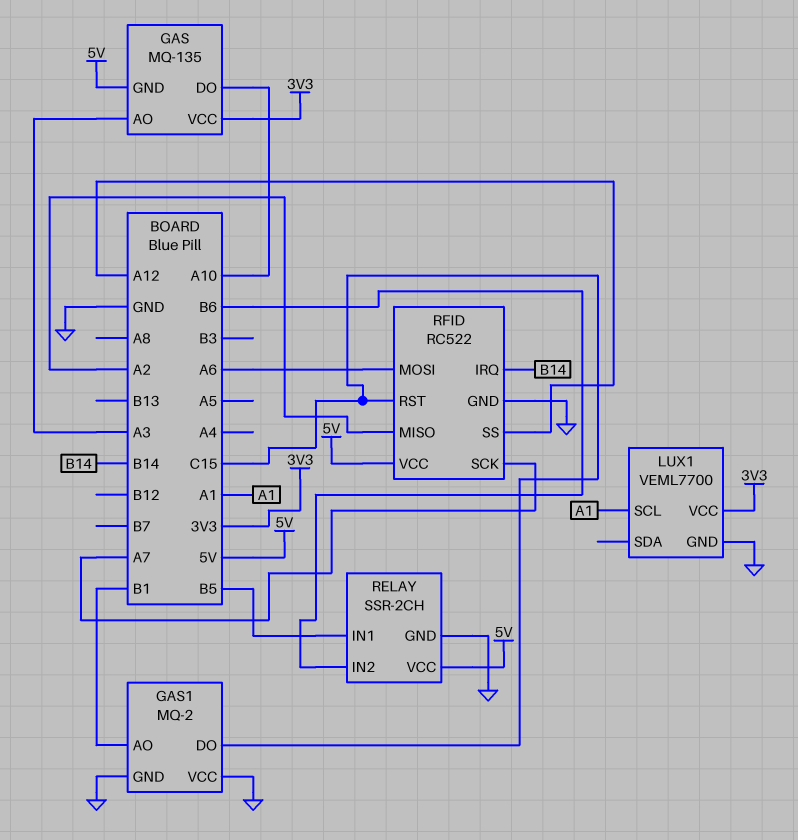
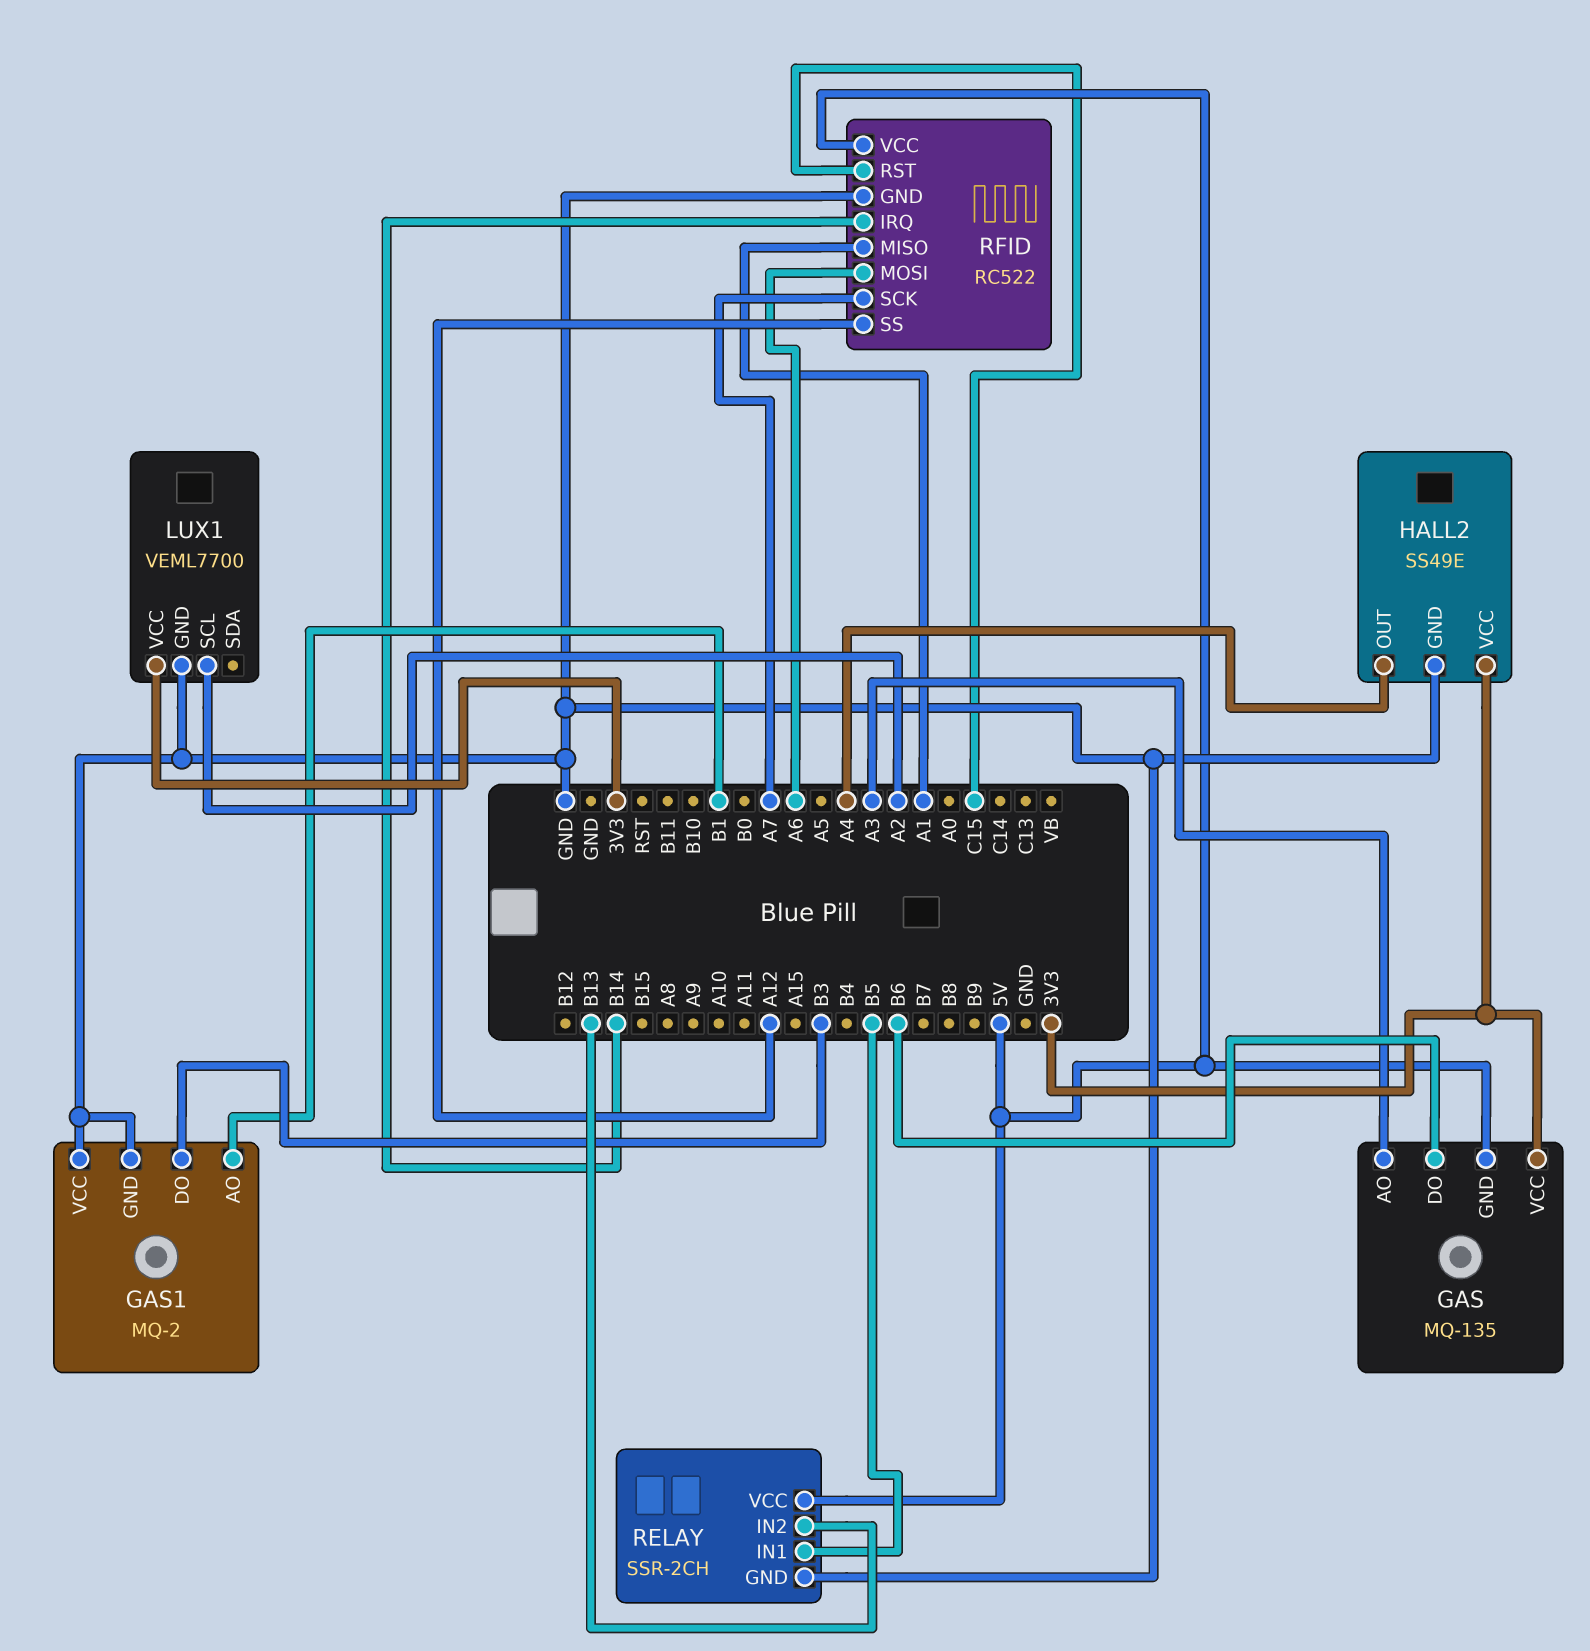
GAS pin DO: A10 -> B6
GAS1 pin DO: C15 -> B3
HALL2: none -> SS49E
HALL2 pin GND: none -> GND
HALL2 pin OUT: none -> A4
HALL2 pin VCC: none -> 3V3
LUX1 pin SCL: A1 -> A2
RELAY pin IN2: B6 -> B13
RFID pin MISO: A2 -> A1

